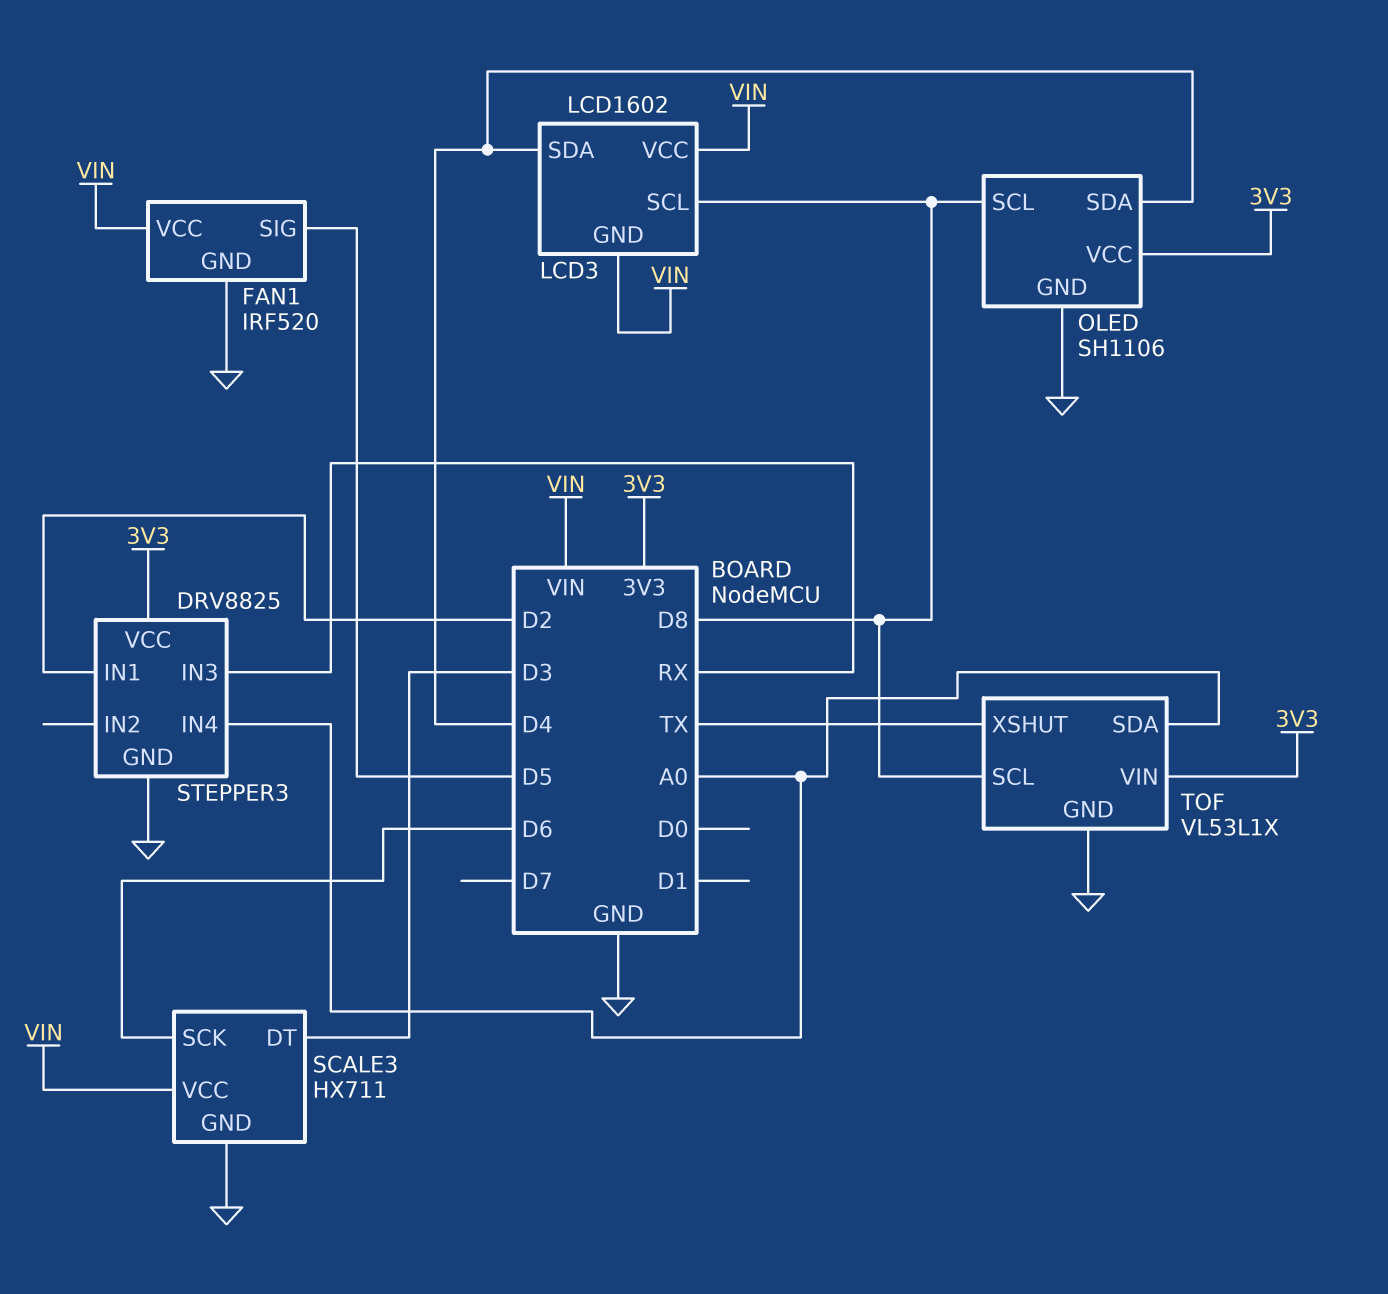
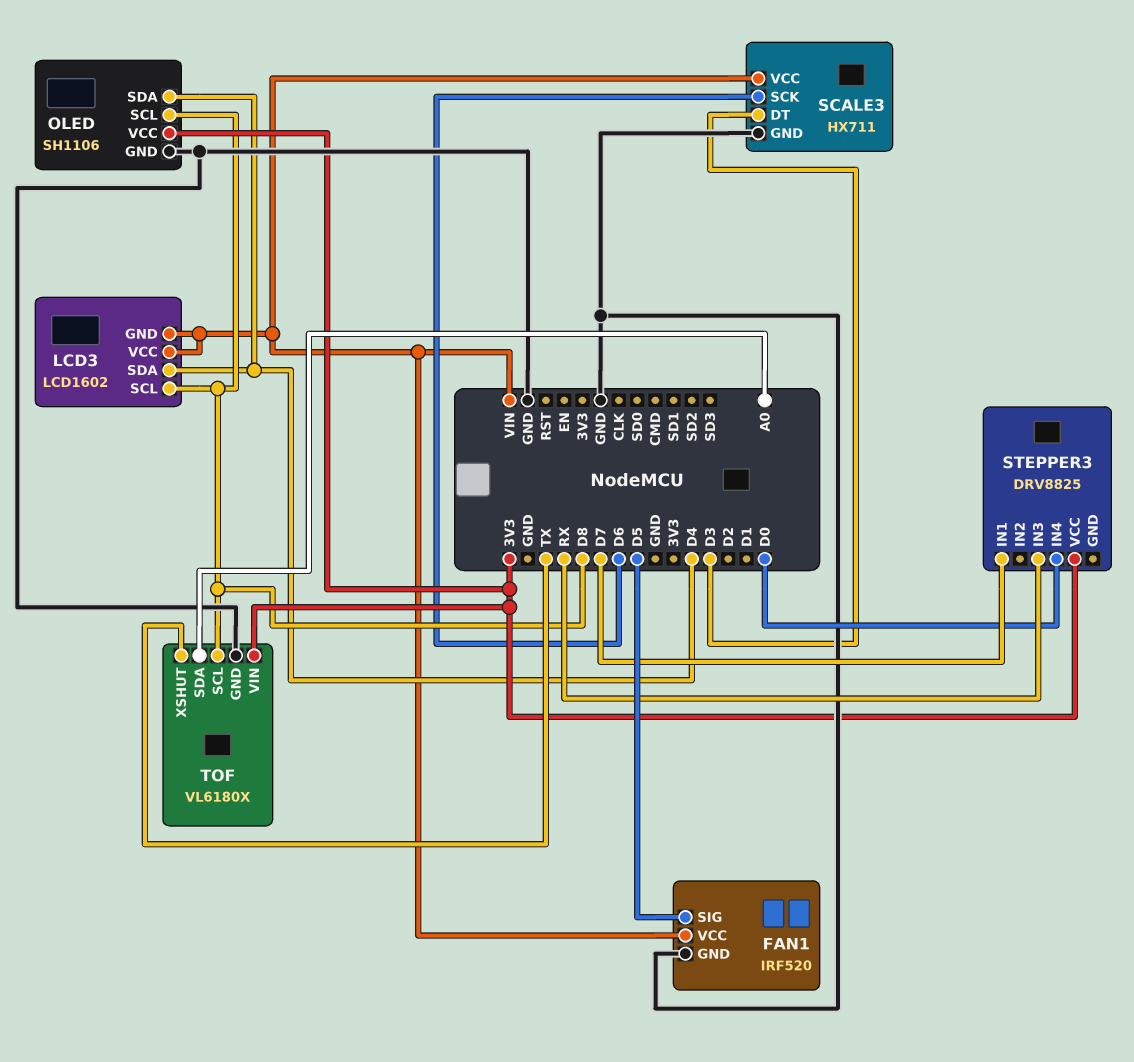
STEPPER3 pin GND: GND -> none
STEPPER3 pin IN1: D2 -> D7
STEPPER3 pin IN4: A0 -> D0
TOF: VL53L1X -> VL6180X

